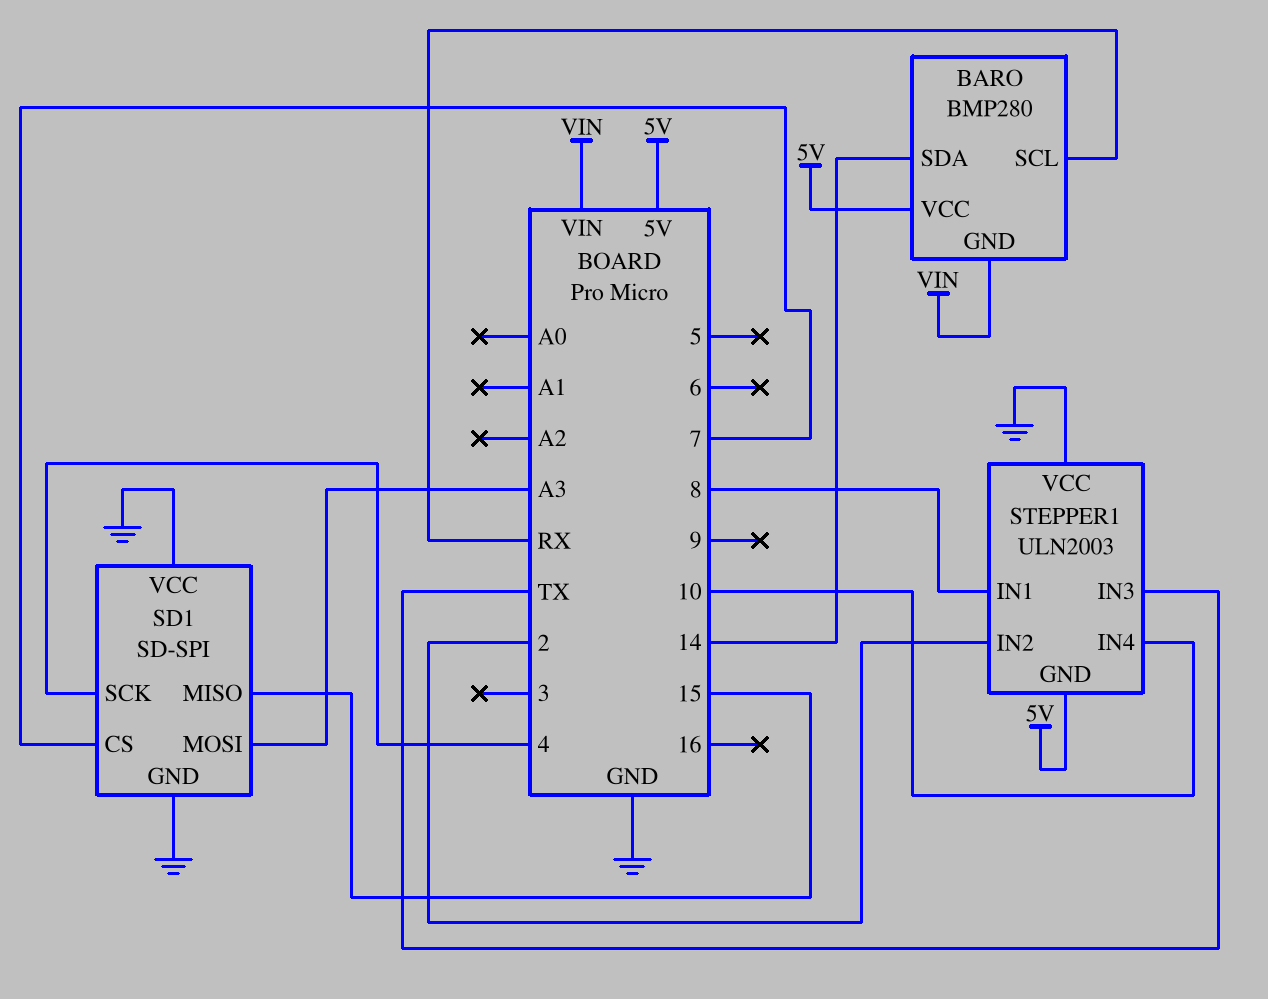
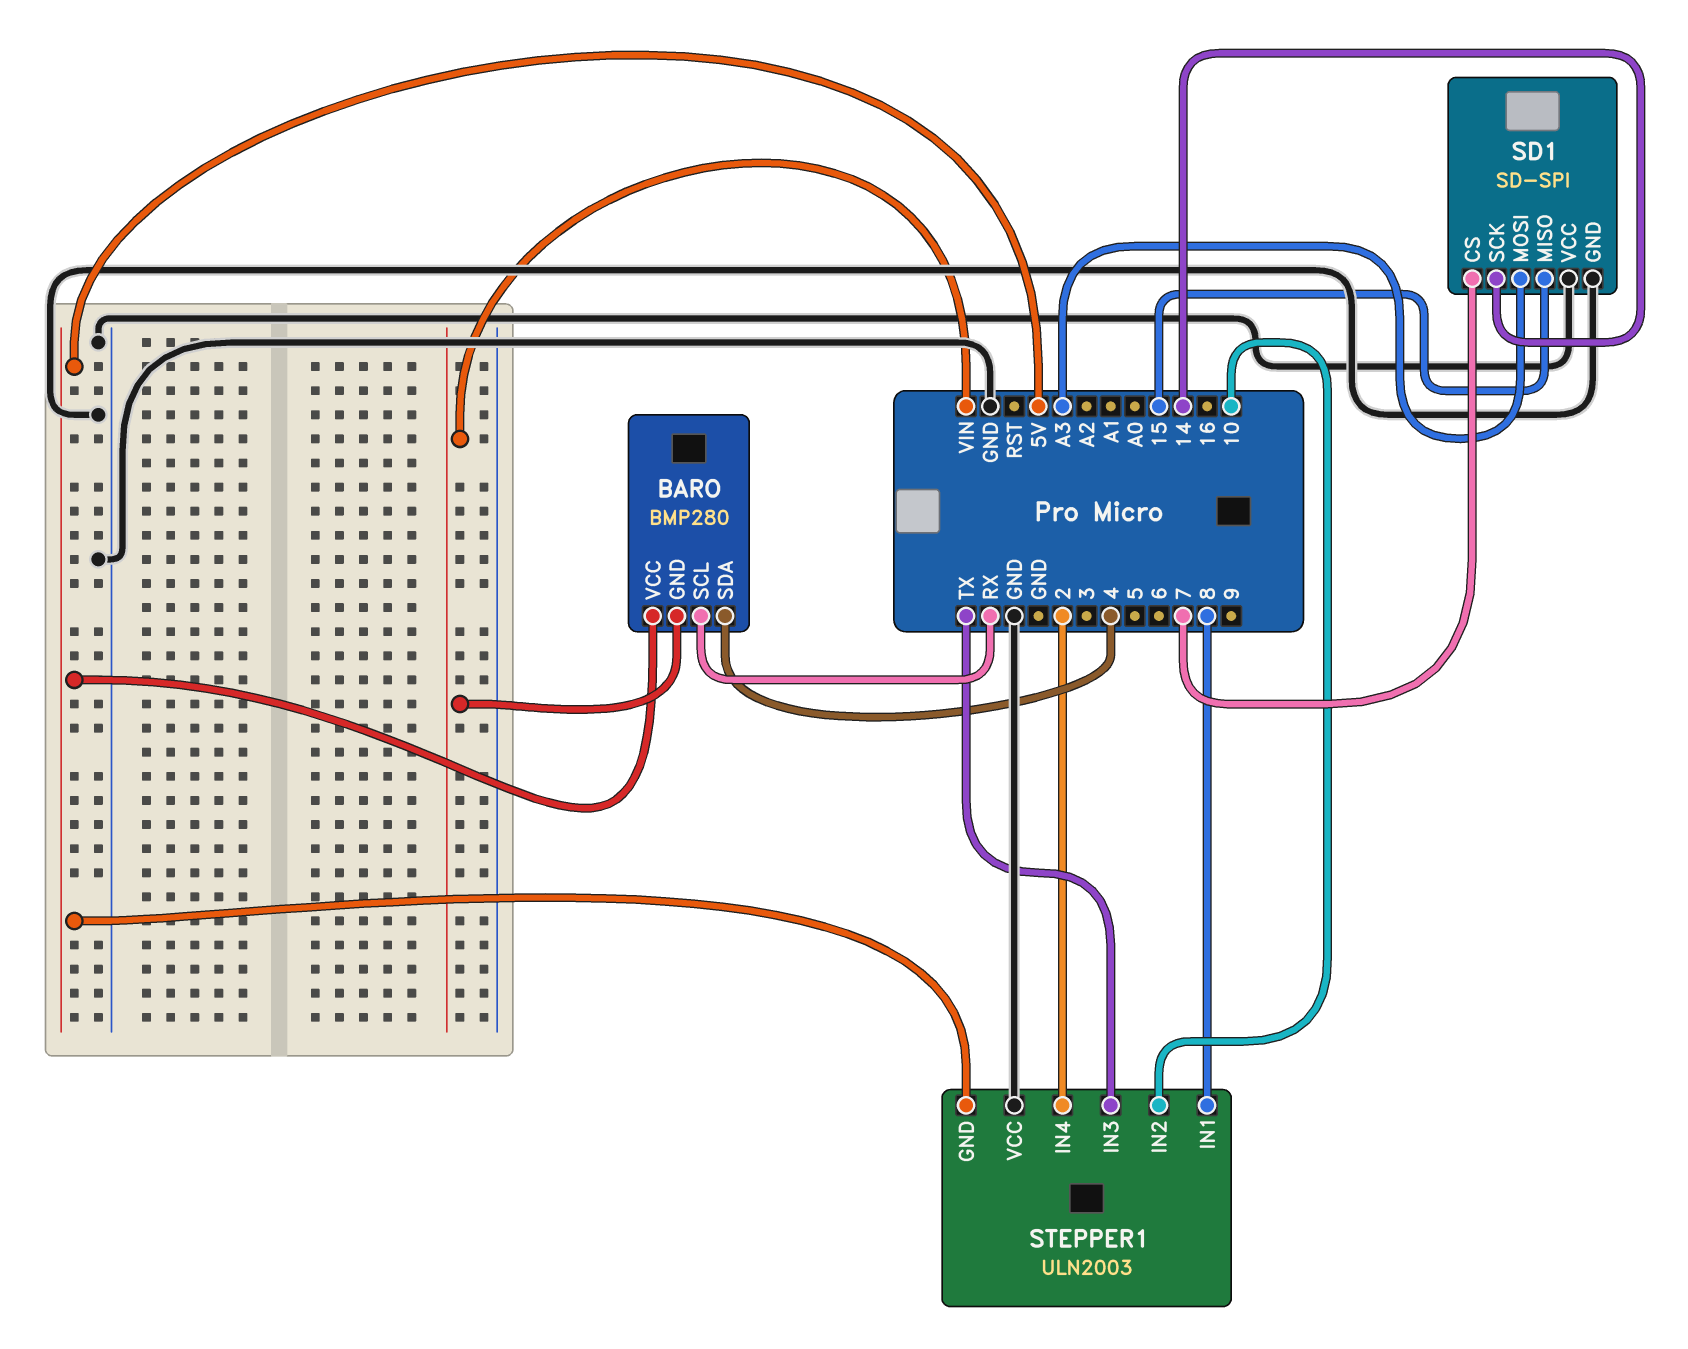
BARO pin SDA: 14 -> 4
SD1 pin SCK: 4 -> 14
STEPPER1 pin IN2: 2 -> 10
STEPPER1 pin IN4: 10 -> 2

